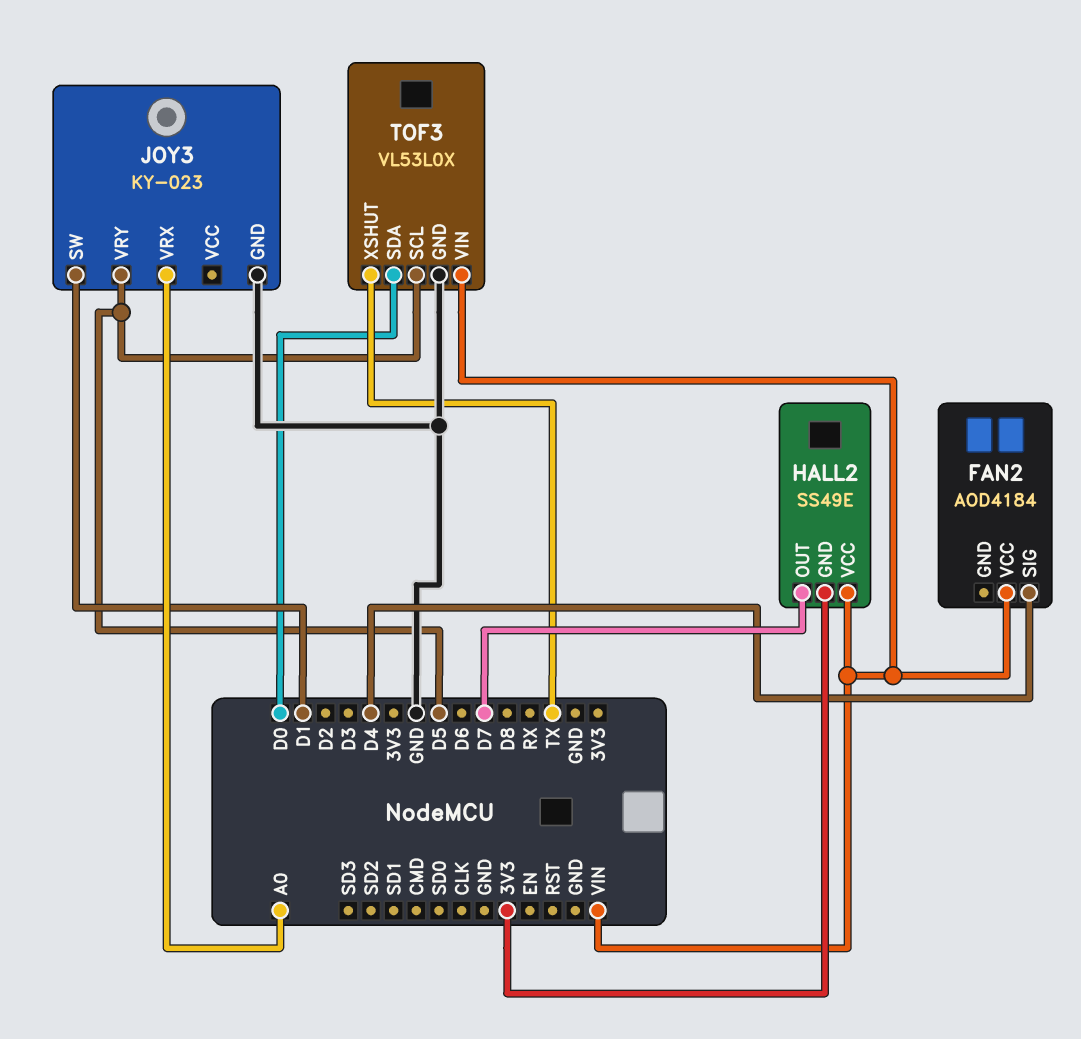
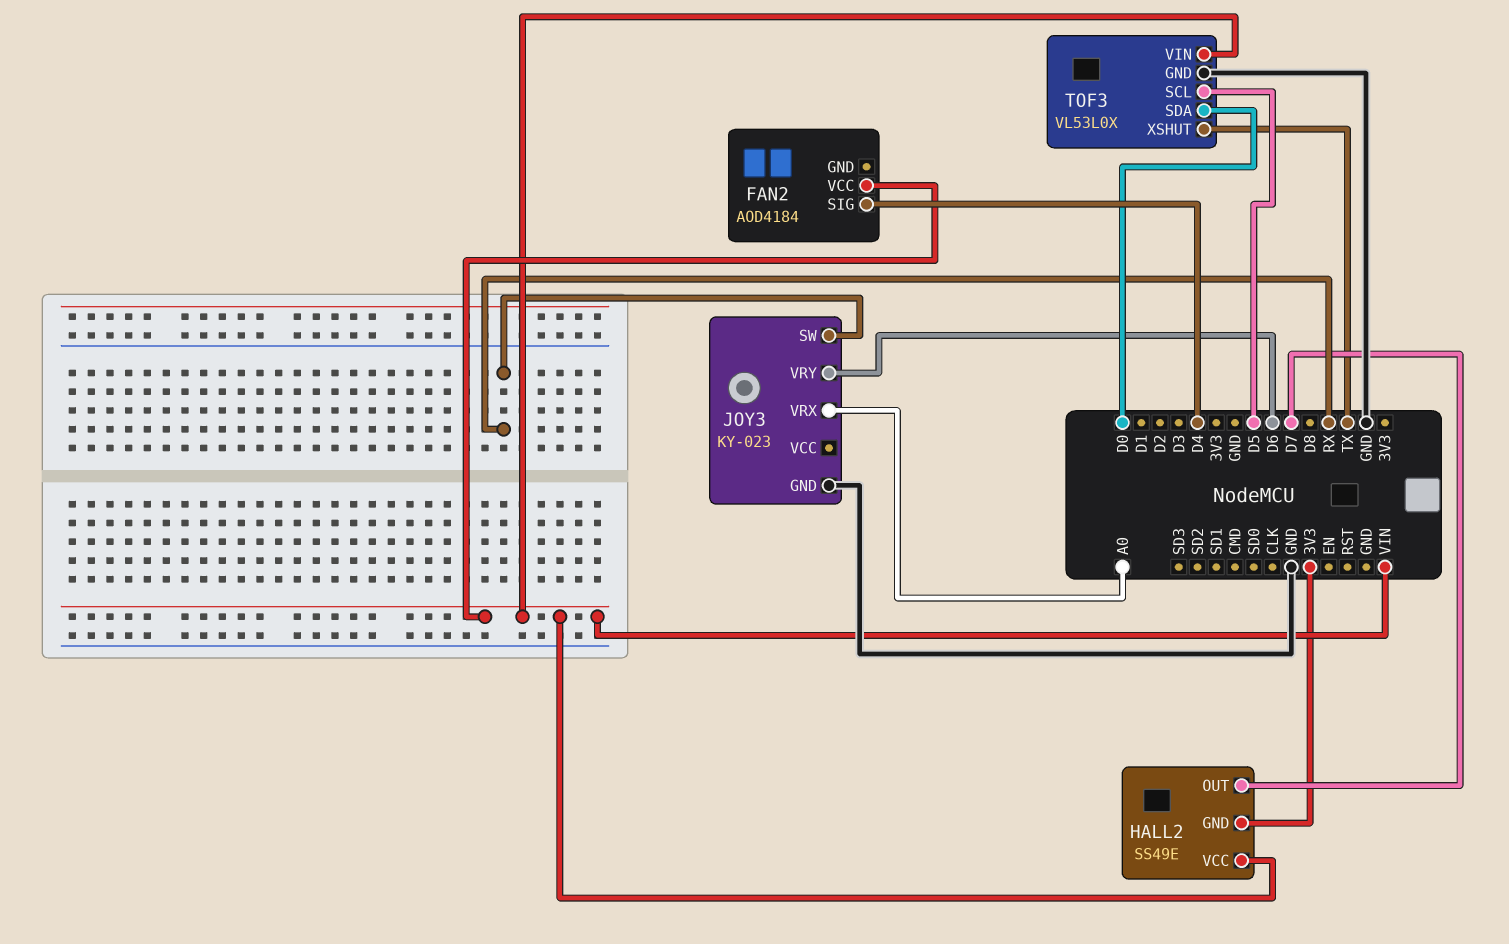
JOY3 pin SW: D1 -> RX
JOY3 pin VRY: D5 -> D6

